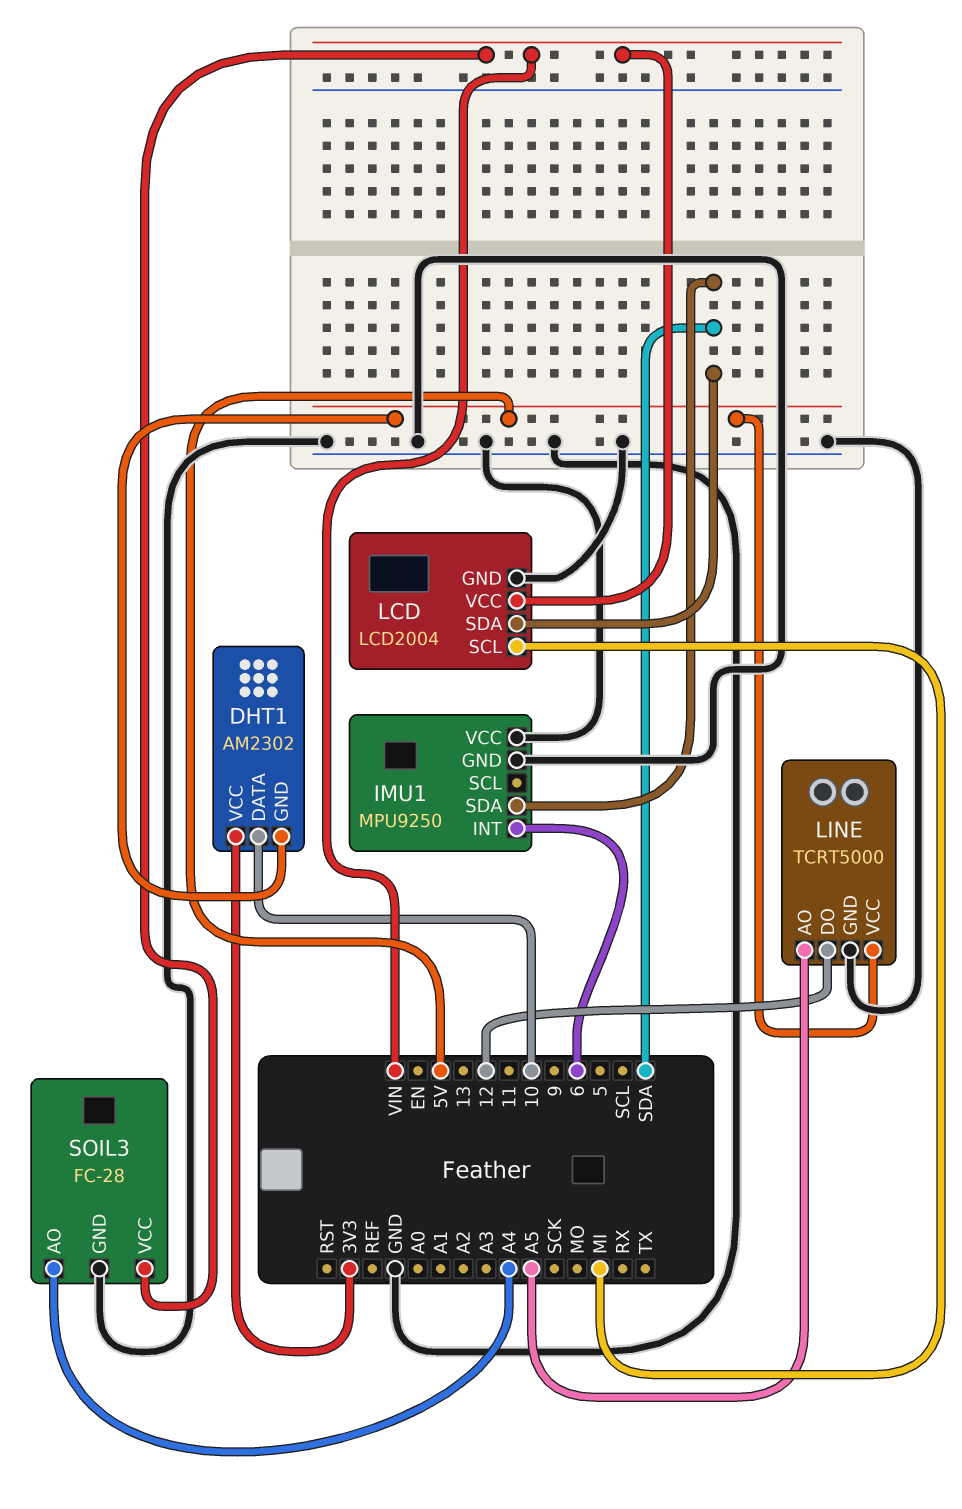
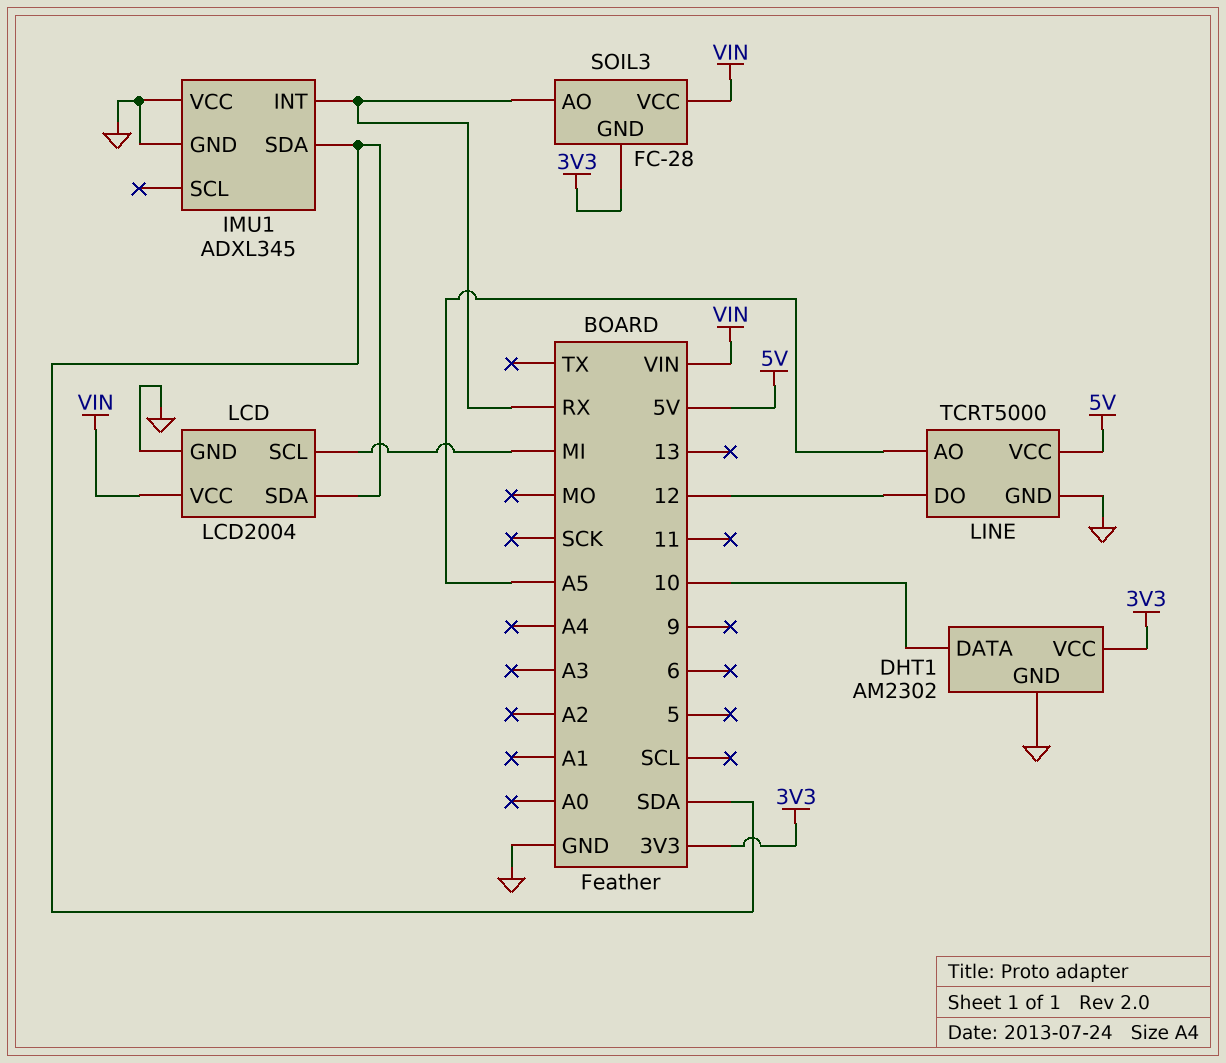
DHT1 pin GND: 5V -> GND
IMU1: MPU9250 -> ADXL345
IMU1 pin INT: 6 -> RX
SOIL3 pin AO: A4 -> RX
SOIL3 pin GND: GND -> 3V3

